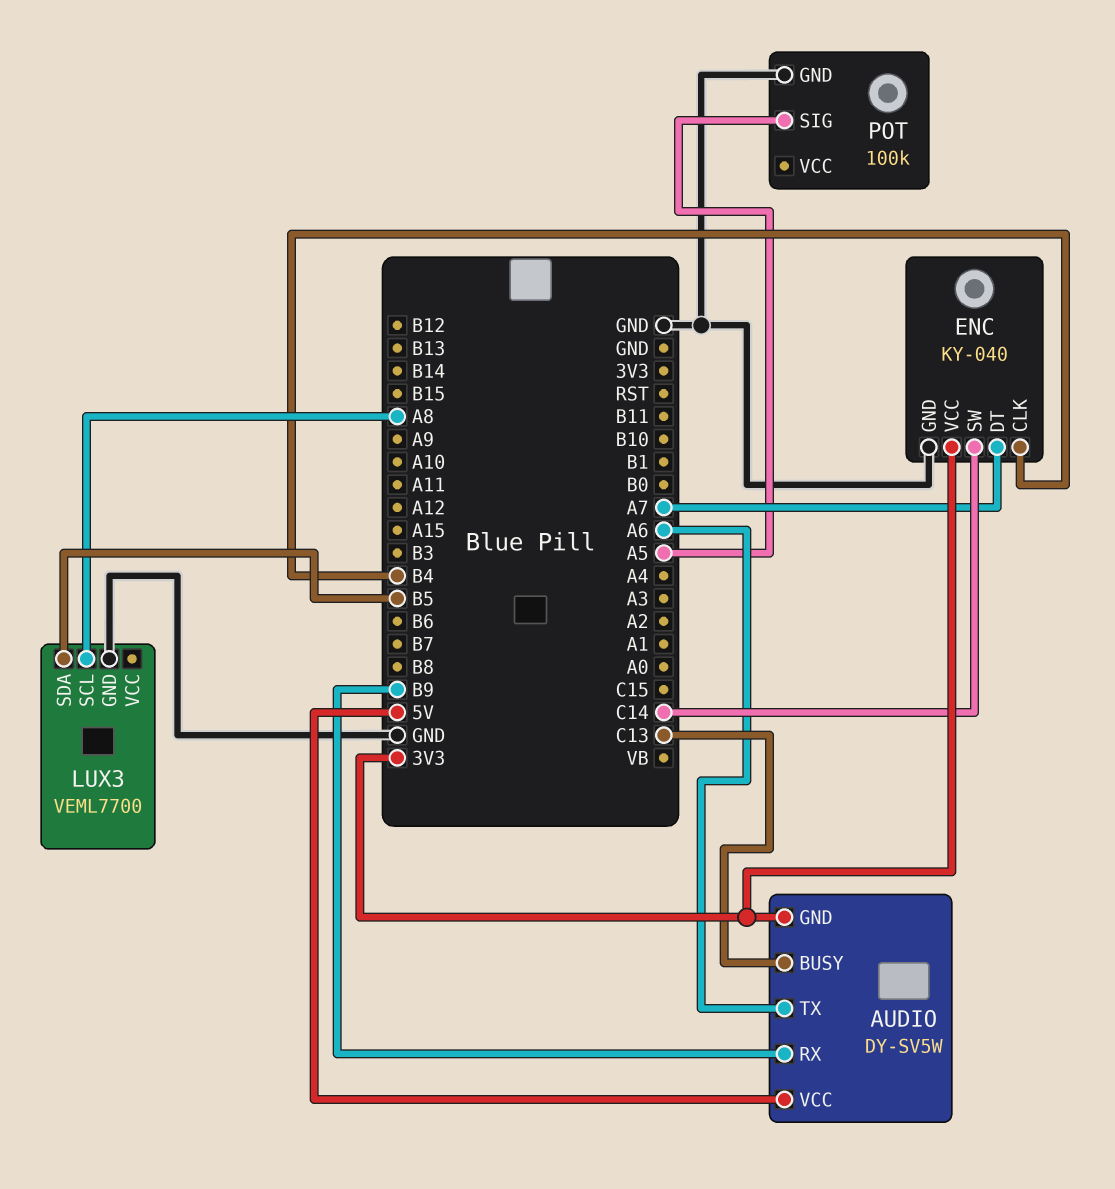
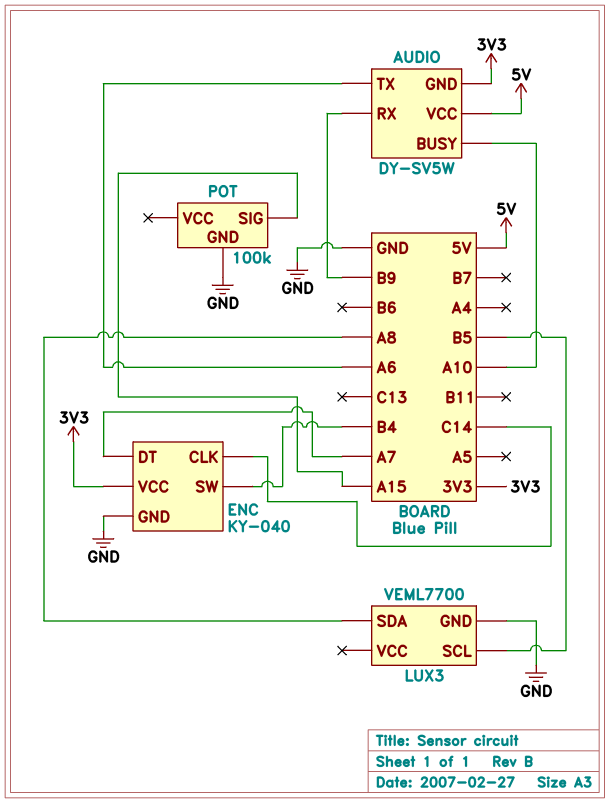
AUDIO pin BUSY: C13 -> A10
ENC pin CLK: B4 -> C14
ENC pin SW: C14 -> B4
LUX3 pin SCL: A8 -> B5
LUX3 pin SDA: B5 -> A8
POT pin SIG: A5 -> A15

